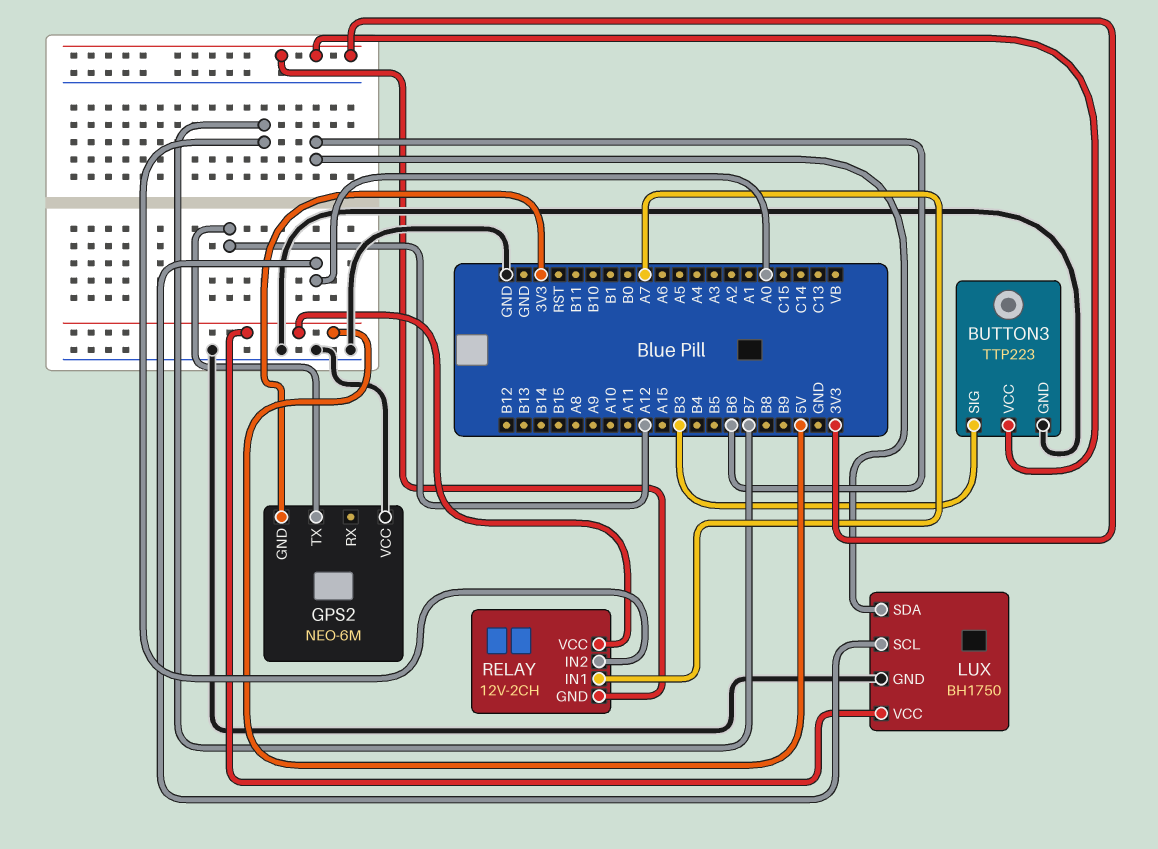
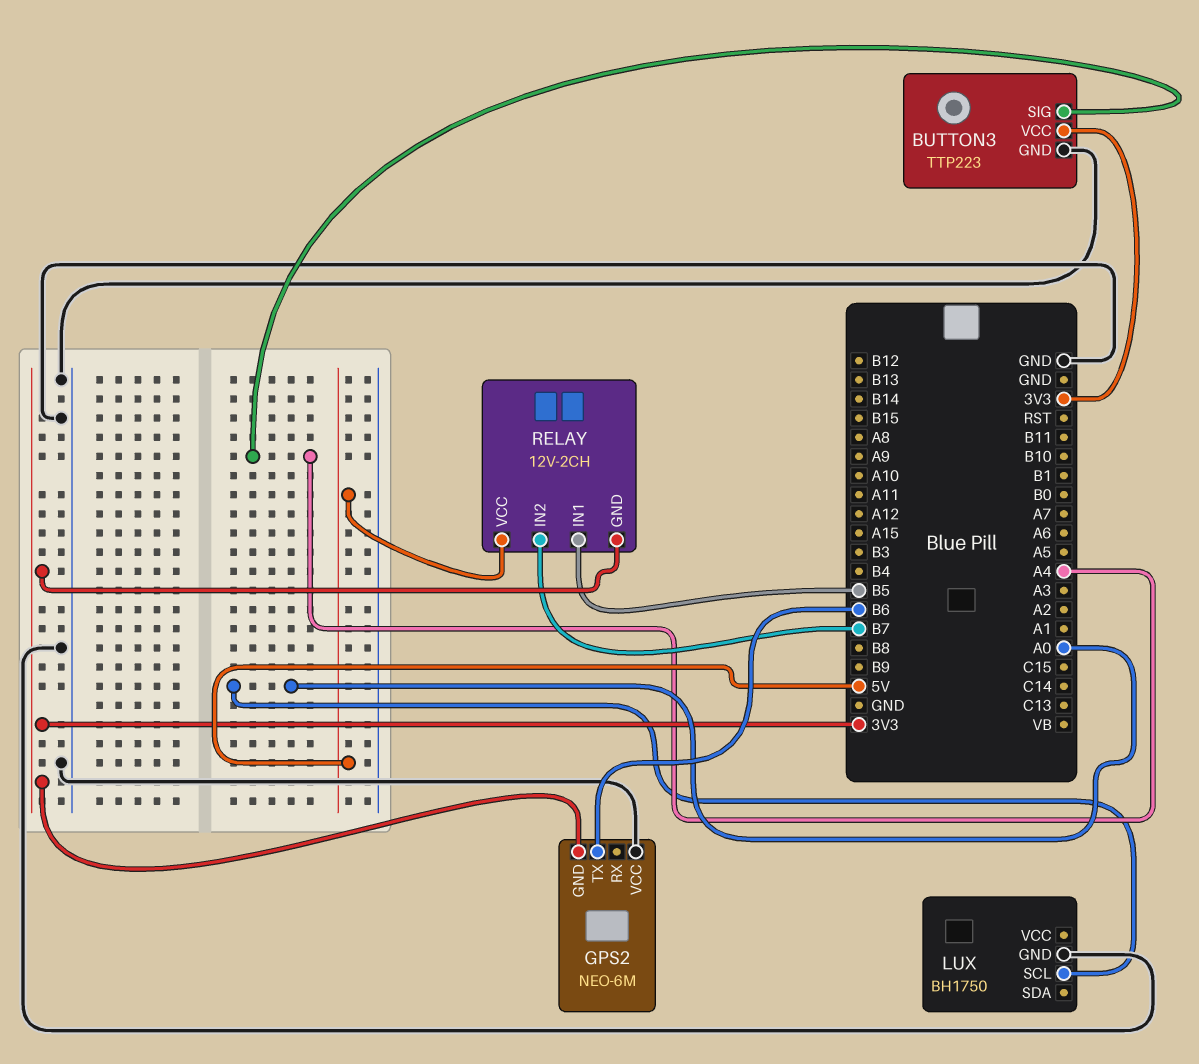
BUTTON3 pin SIG: B3 -> A4
GPS2 pin TX: A12 -> B6
LUX pin SDA: B6 -> none
LUX pin VCC: 5V -> none
RELAY pin IN1: A7 -> B5

